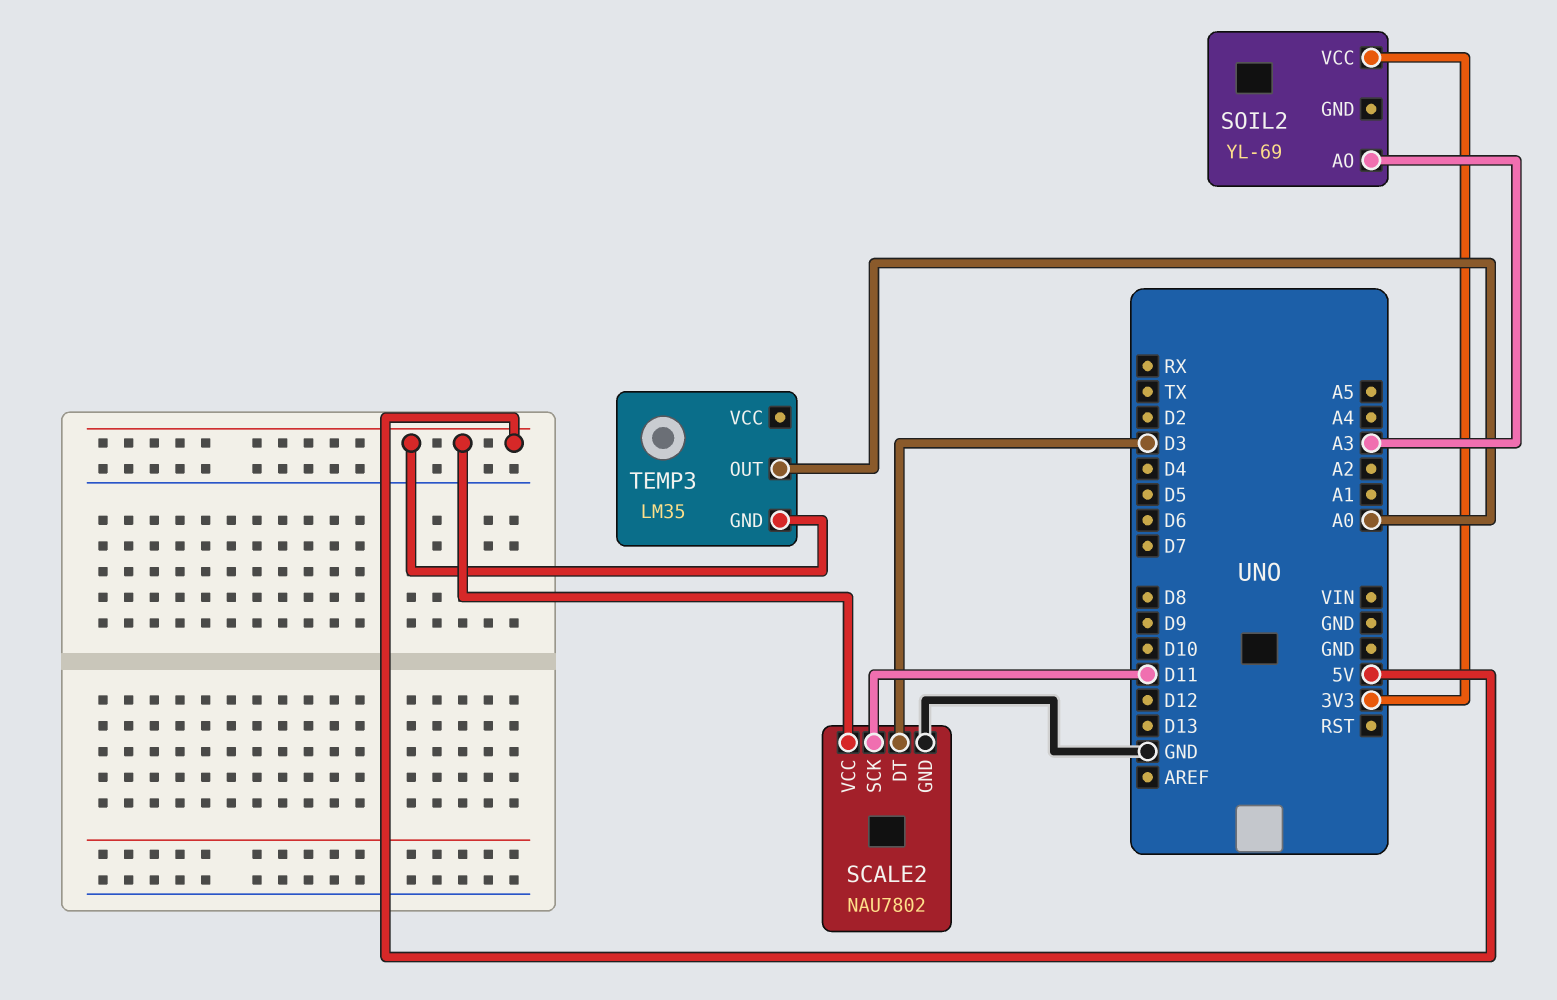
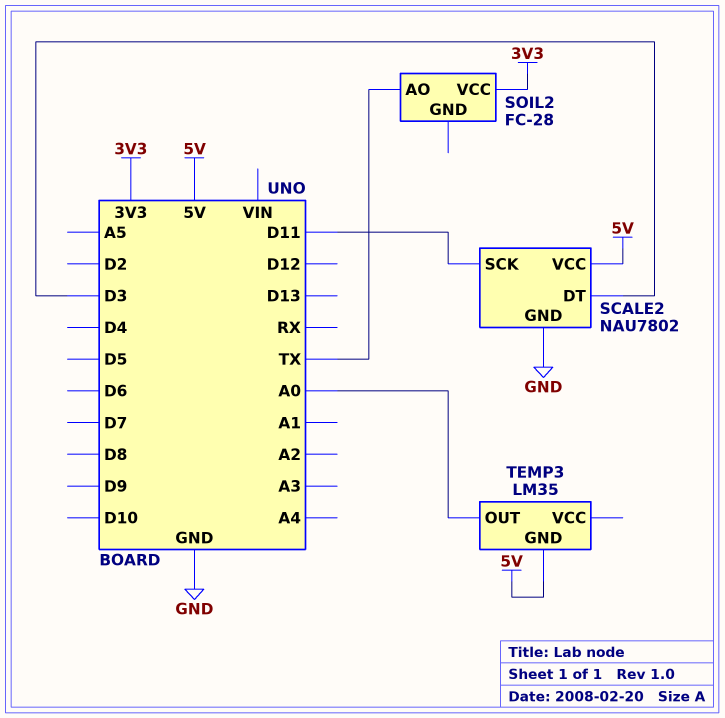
SOIL2: YL-69 -> FC-28
SOIL2 pin AO: A3 -> TX

